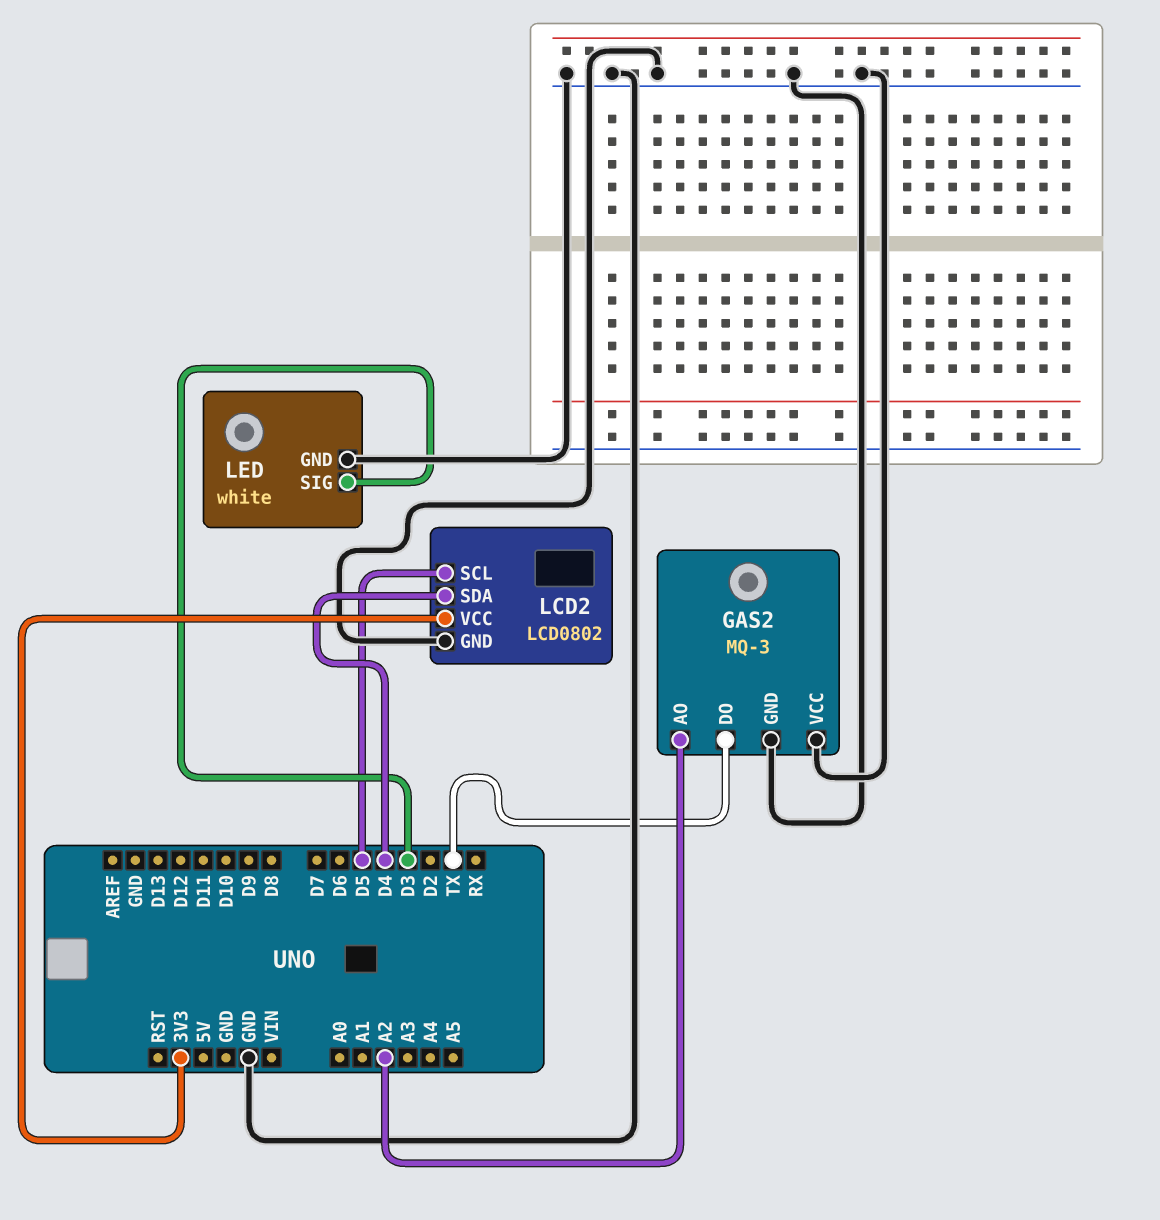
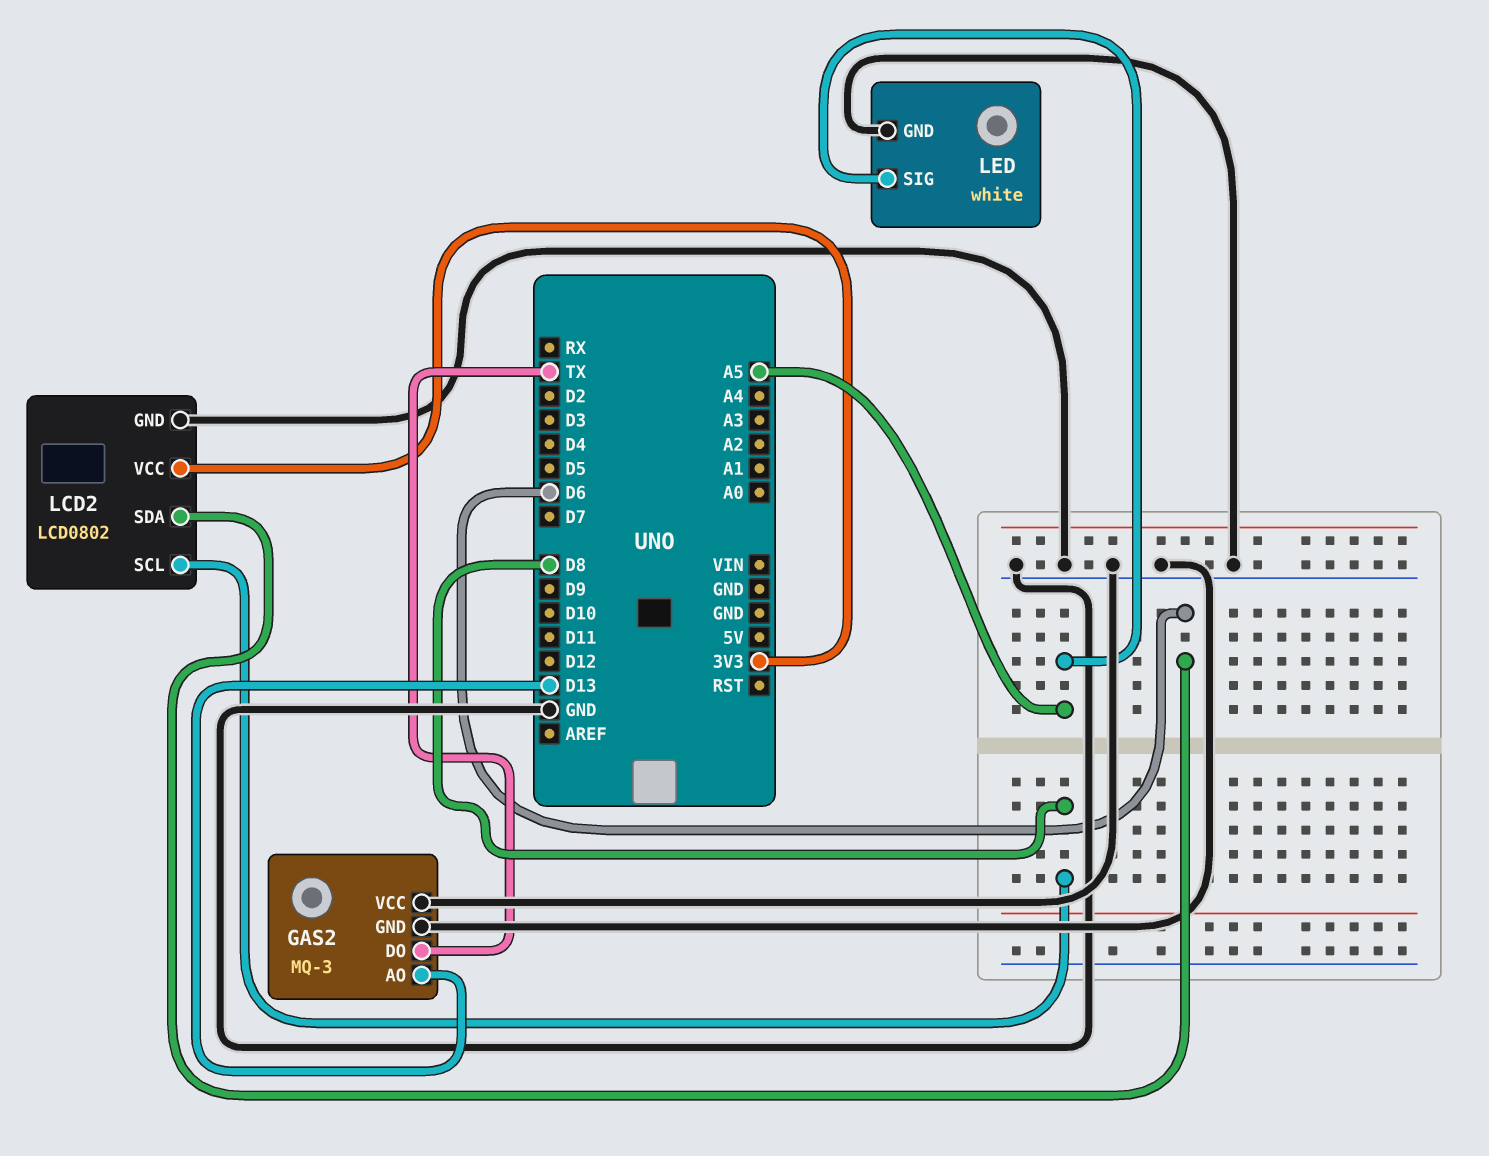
GAS2 pin AO: A2 -> D13
LCD2 pin SCL: D5 -> D8
LCD2 pin SDA: D4 -> D6
LED pin SIG: D3 -> A5

